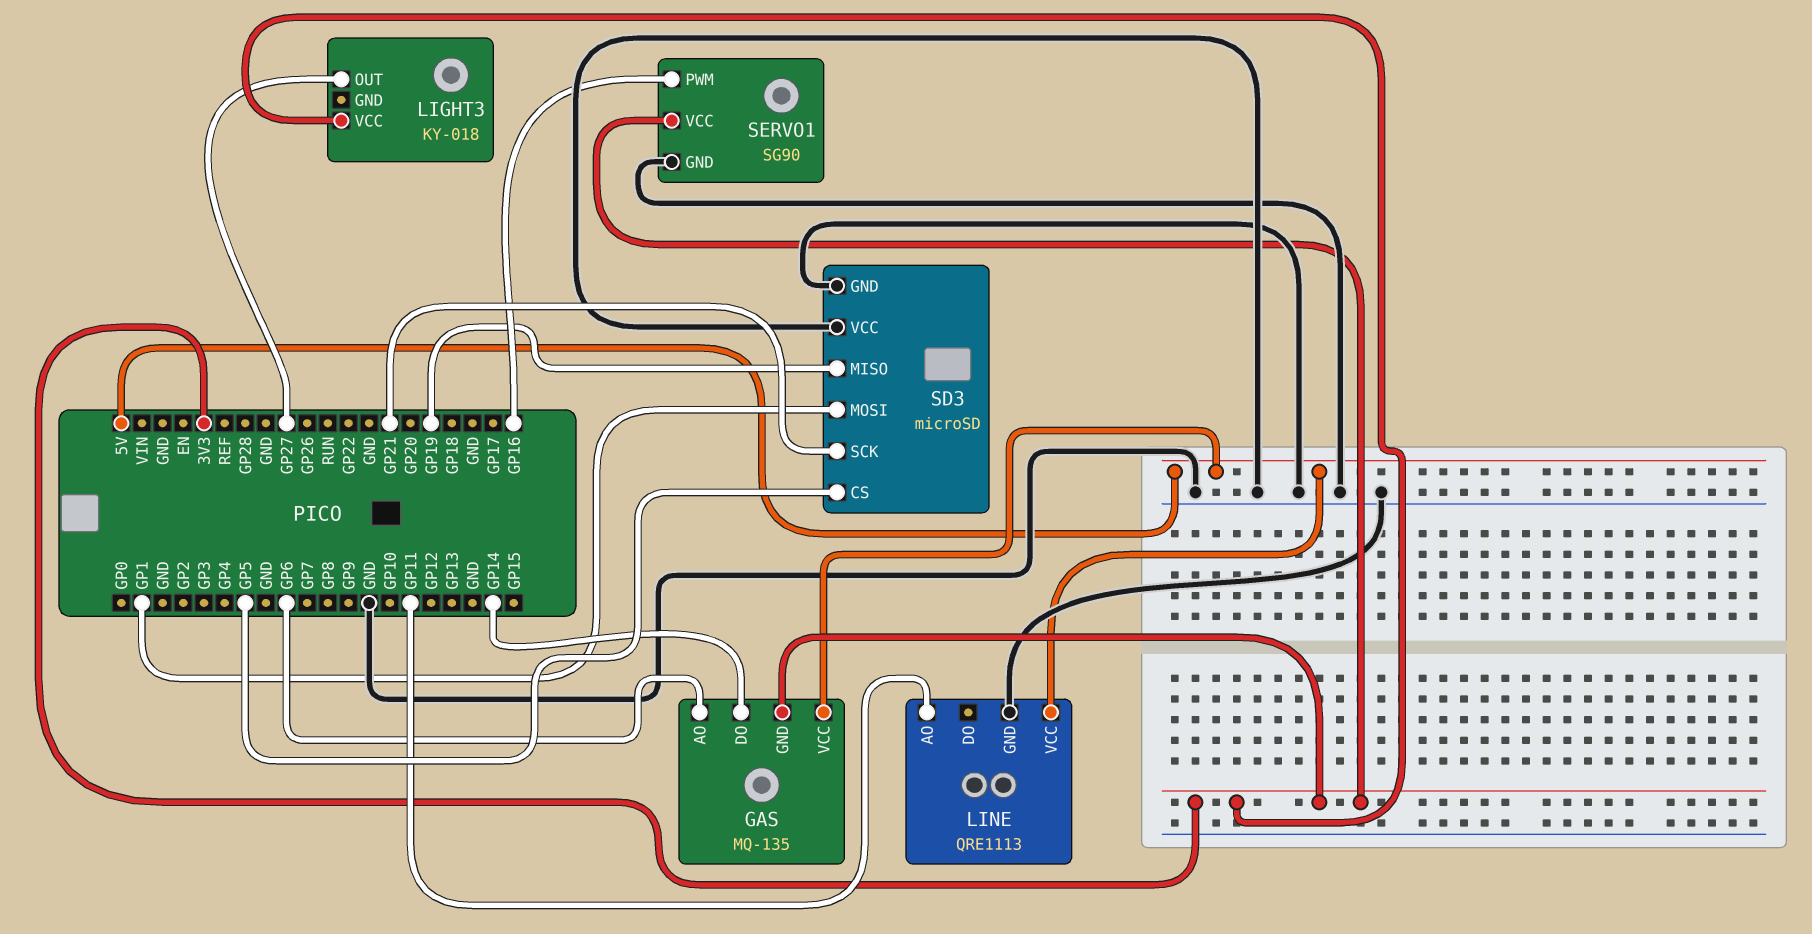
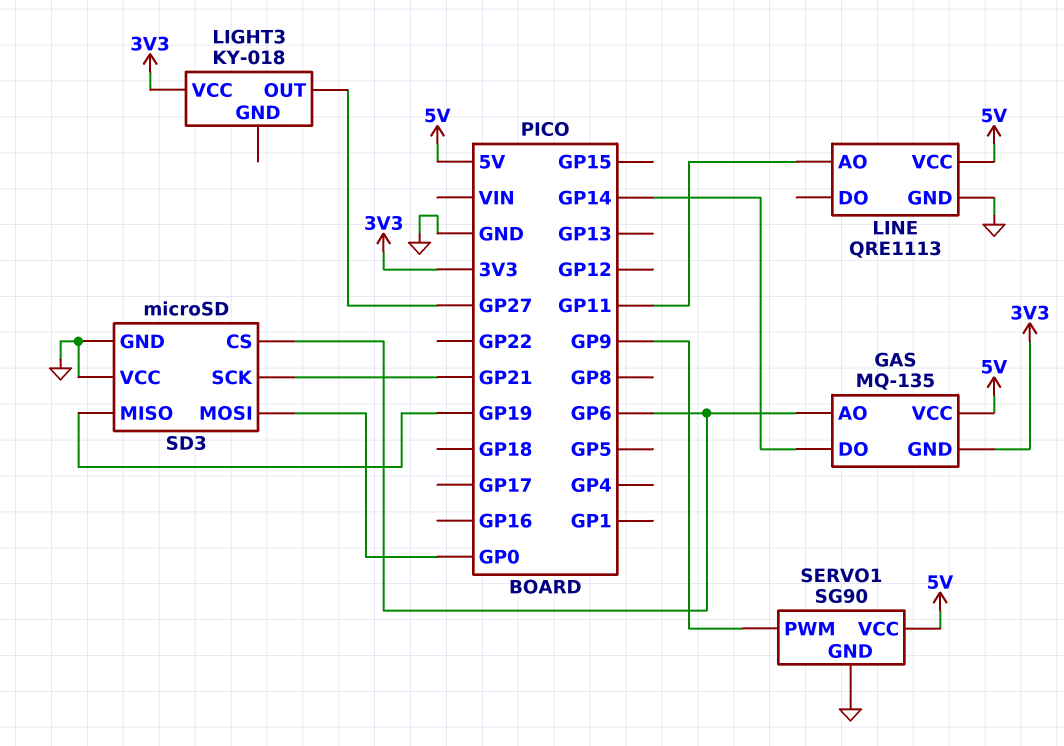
SD3 pin CS: GP5 -> GP6
SD3 pin MOSI: GP1 -> GP0
SERVO1 pin PWM: GP16 -> GP9
SERVO1 pin VCC: 3V3 -> 5V

